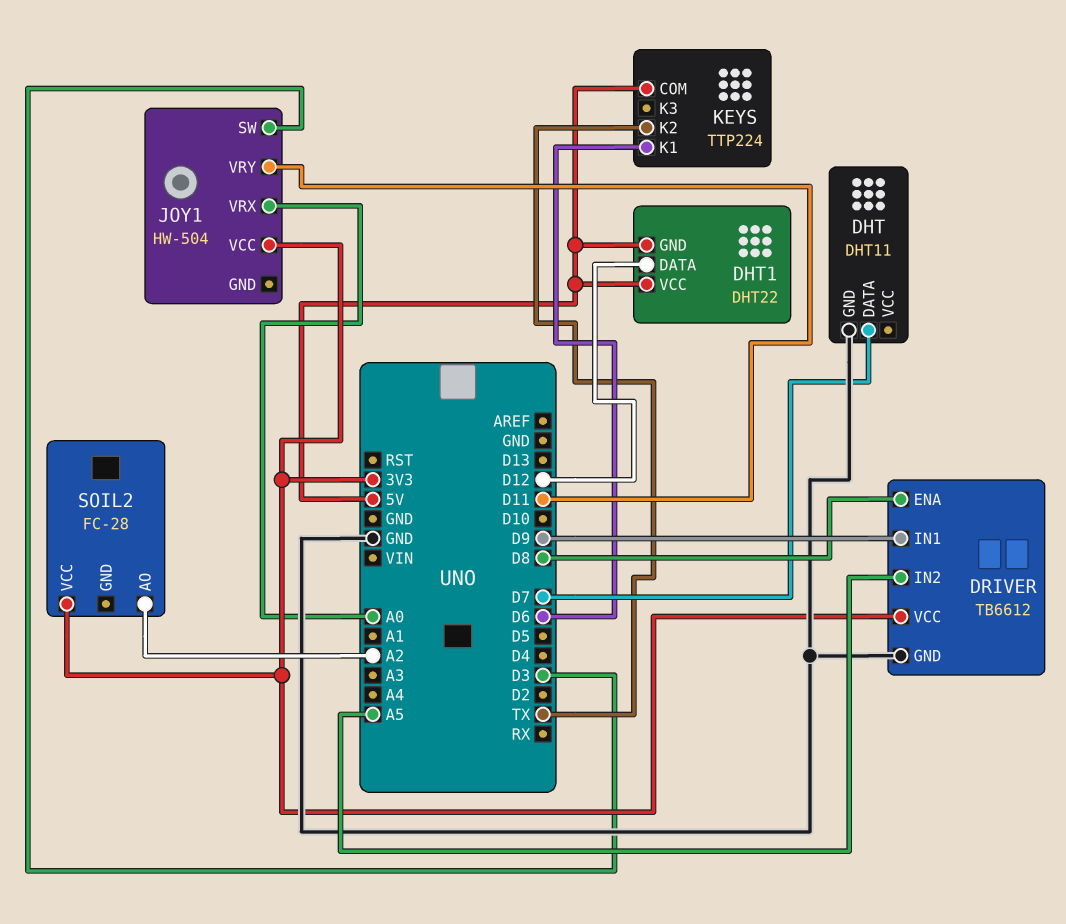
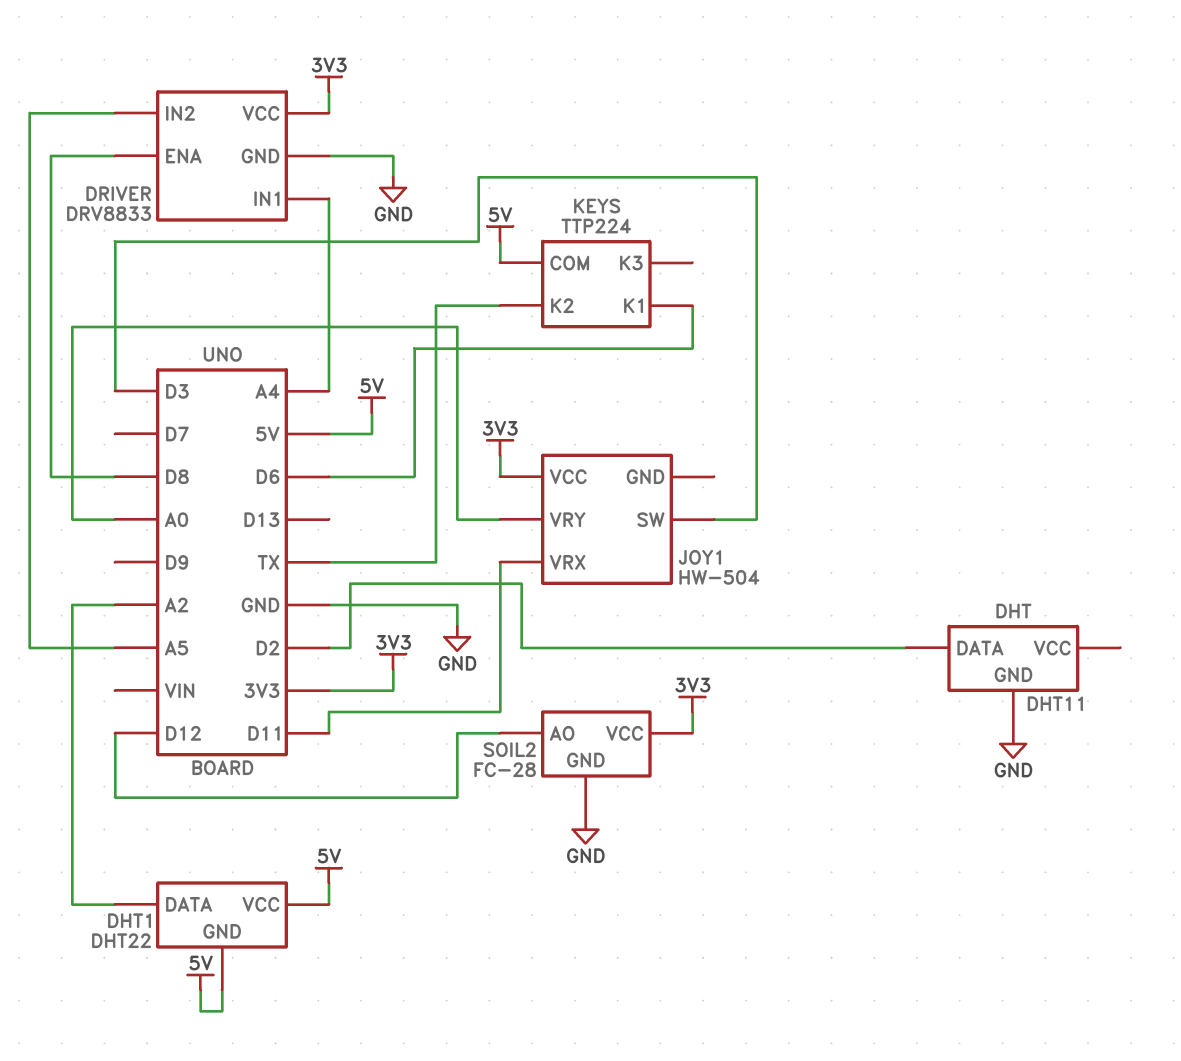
DHT pin DATA: D7 -> D2
DHT1 pin DATA: D12 -> A2
DRIVER: TB6612 -> DRV8833
DRIVER pin IN1: D9 -> A4
JOY1 pin VRX: A0 -> D11
JOY1 pin VRY: D11 -> A0
SOIL2 pin AO: A2 -> D12
SOIL2 pin GND: none -> GND

